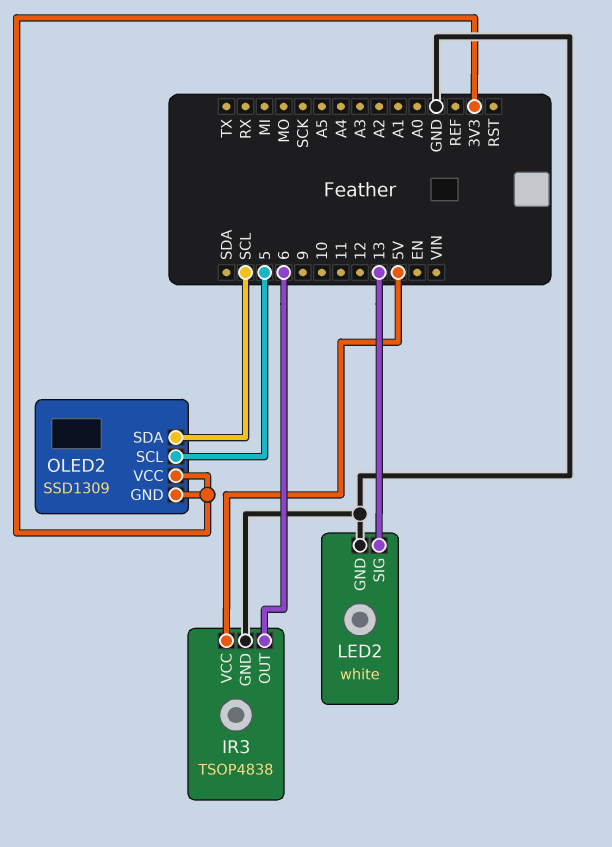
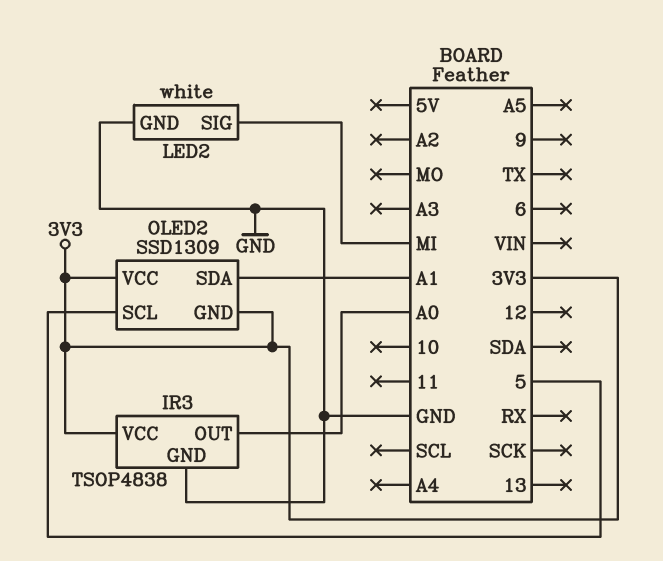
IR3 pin OUT: 6 -> A0
IR3 pin VCC: 5V -> 3V3
LED2 pin SIG: 13 -> MI
OLED2 pin SDA: SCL -> A1

